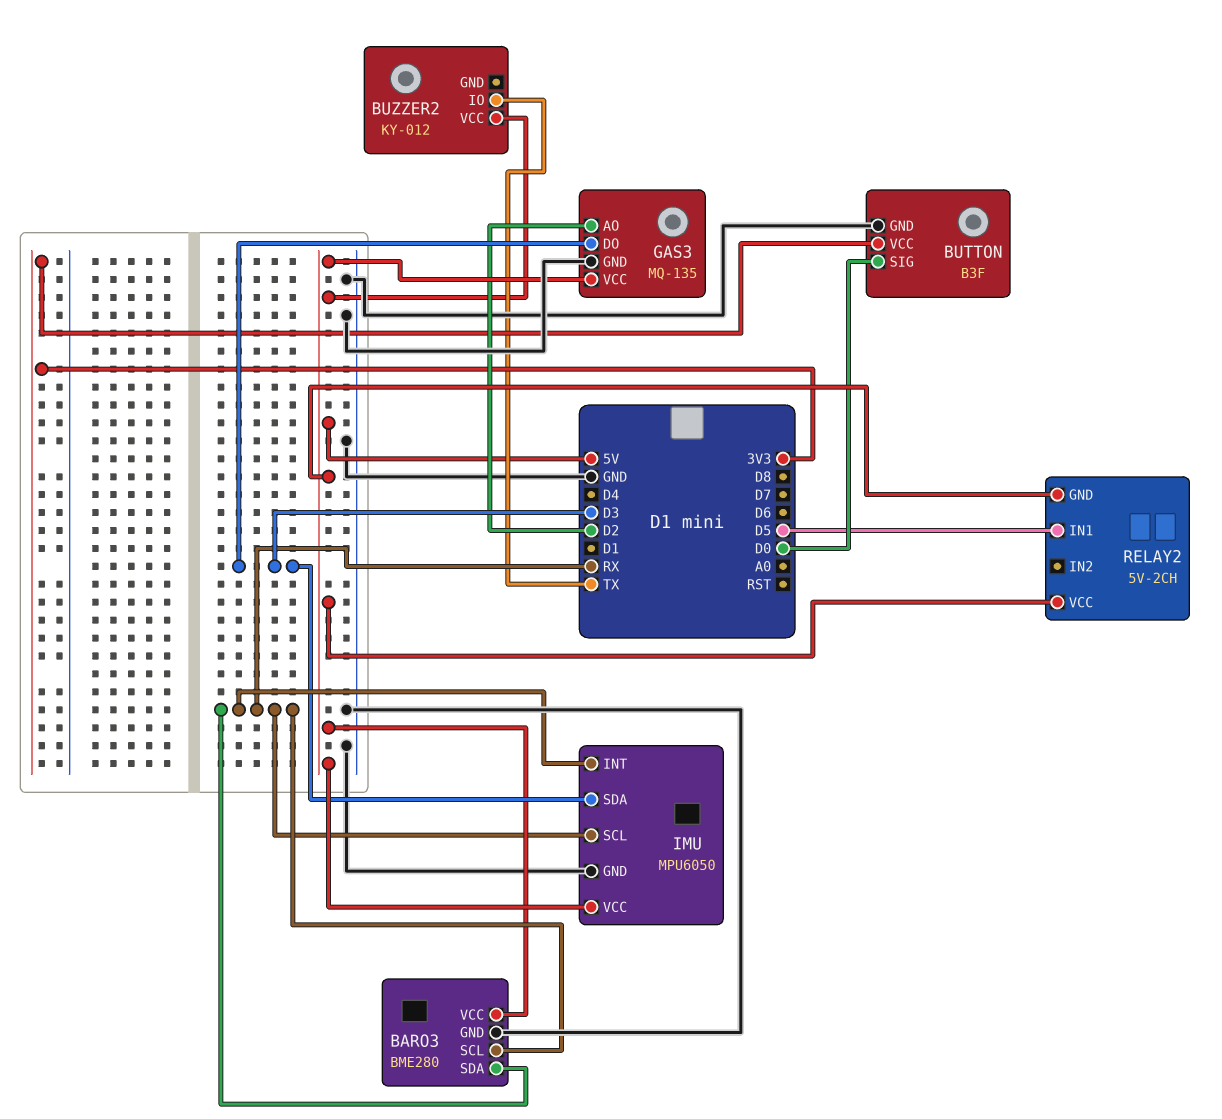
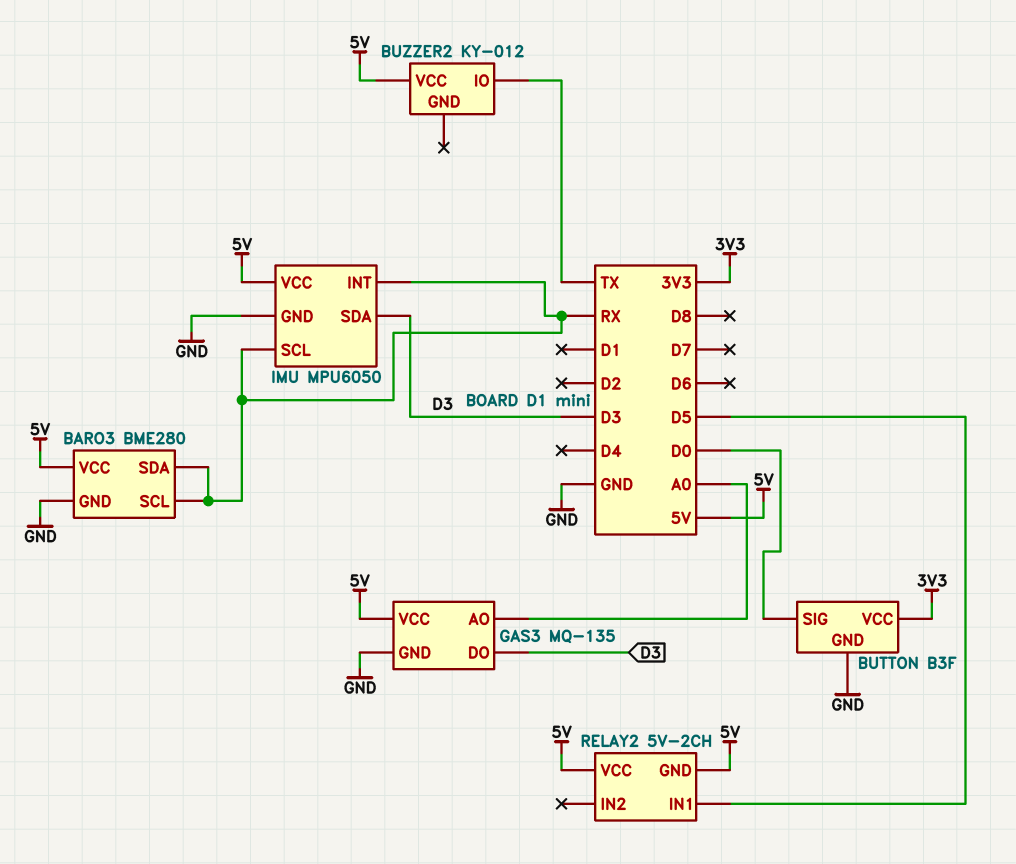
GAS3 pin AO: D2 -> A0

